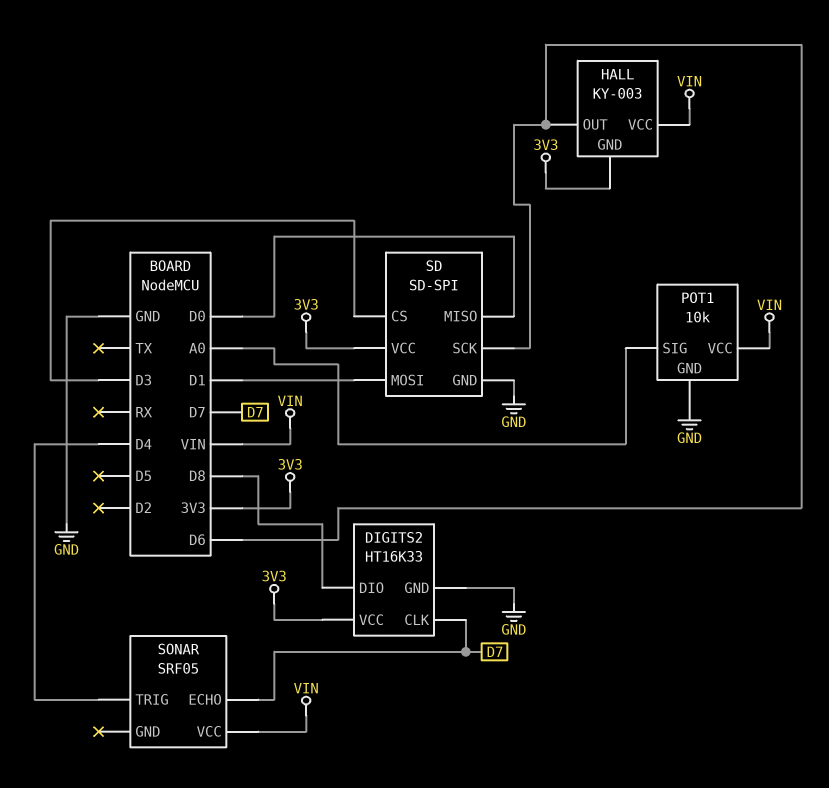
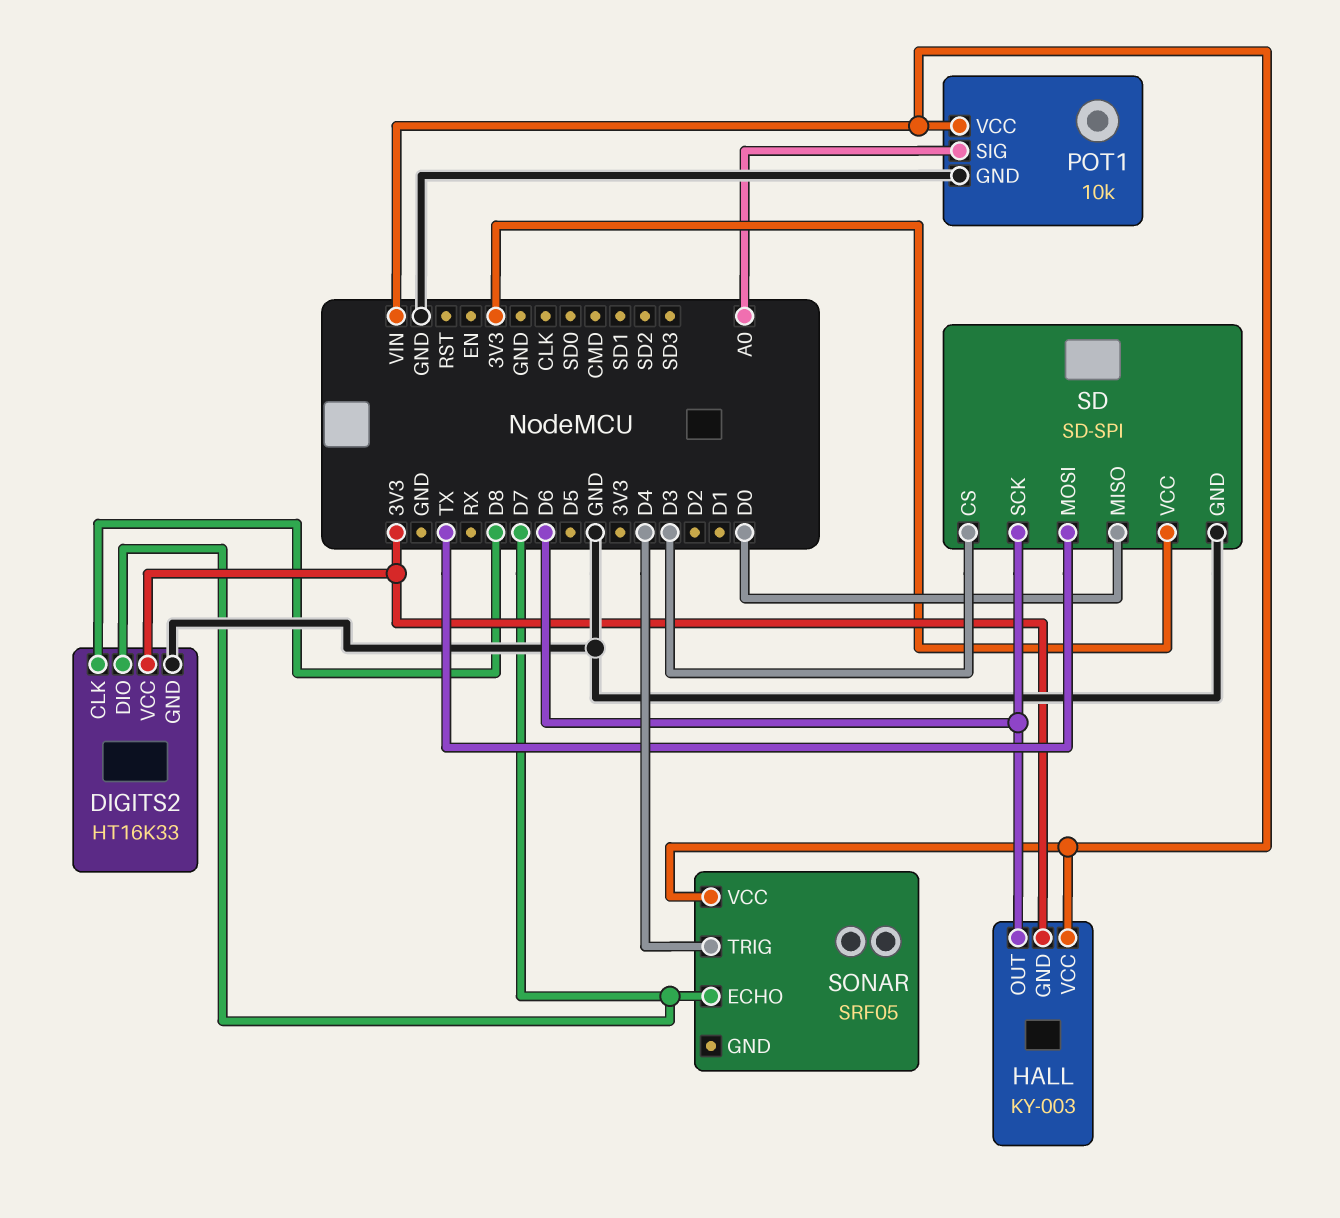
DIGITS2 pin CLK: D7 -> D8
DIGITS2 pin DIO: D8 -> D7
SD pin MOSI: D1 -> TX

